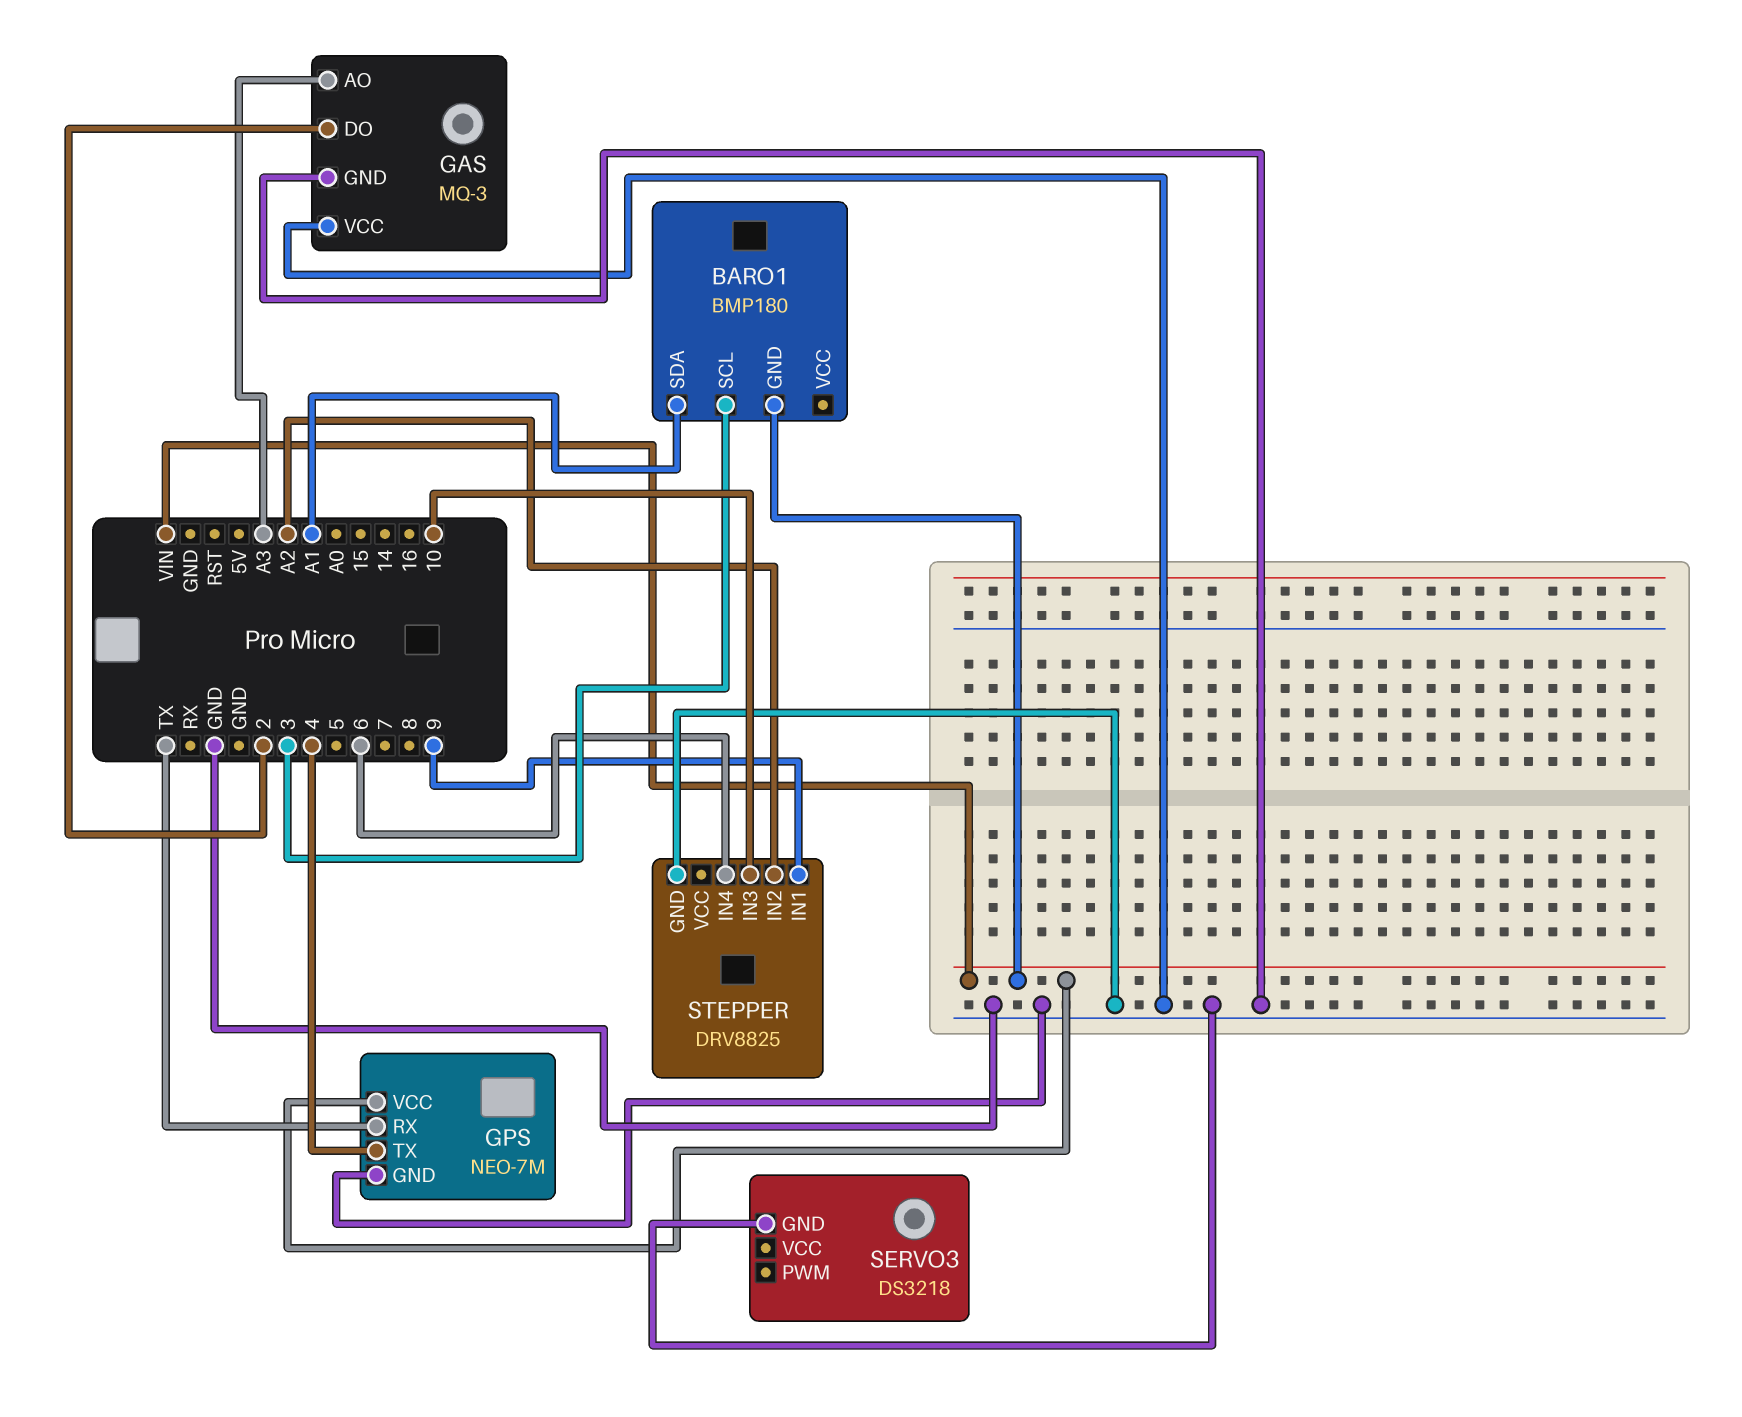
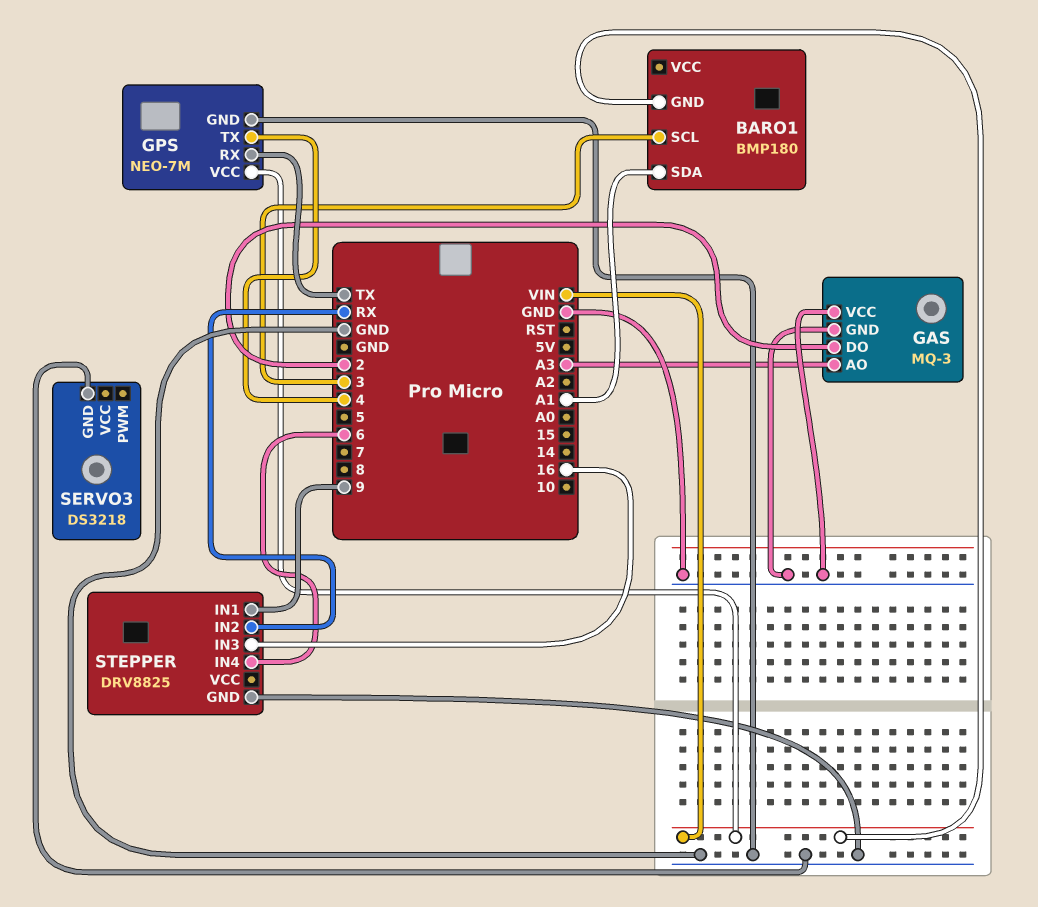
STEPPER pin IN2: A2 -> RX
STEPPER pin IN3: 10 -> 16

